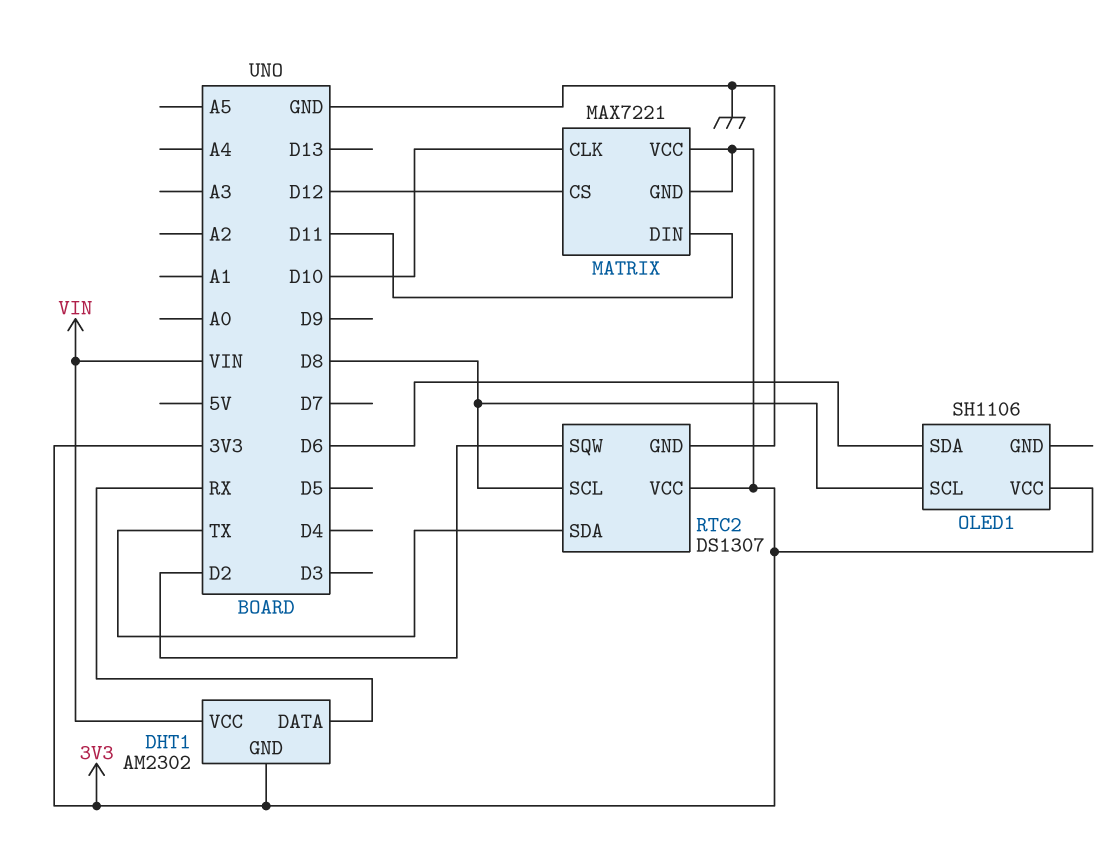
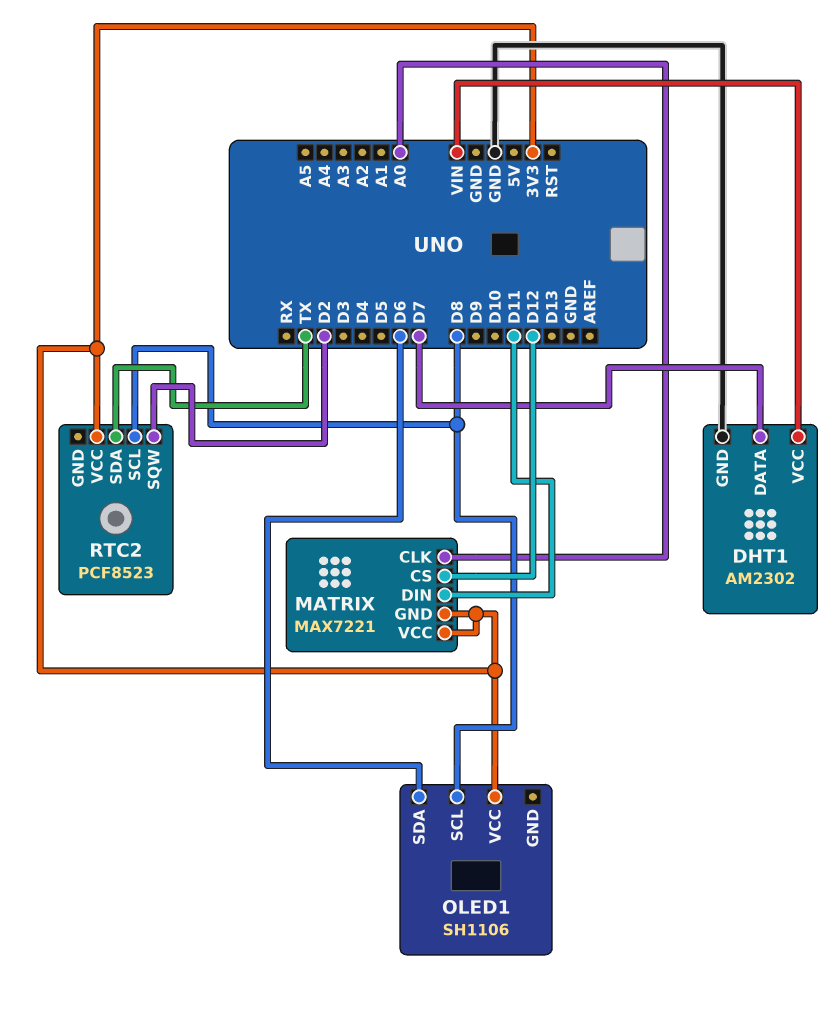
DHT1 pin DATA: RX -> D7
DHT1 pin GND: 3V3 -> GND
MATRIX pin CLK: D10 -> A0
RTC2: DS1307 -> PCF8523
RTC2 pin GND: GND -> none

